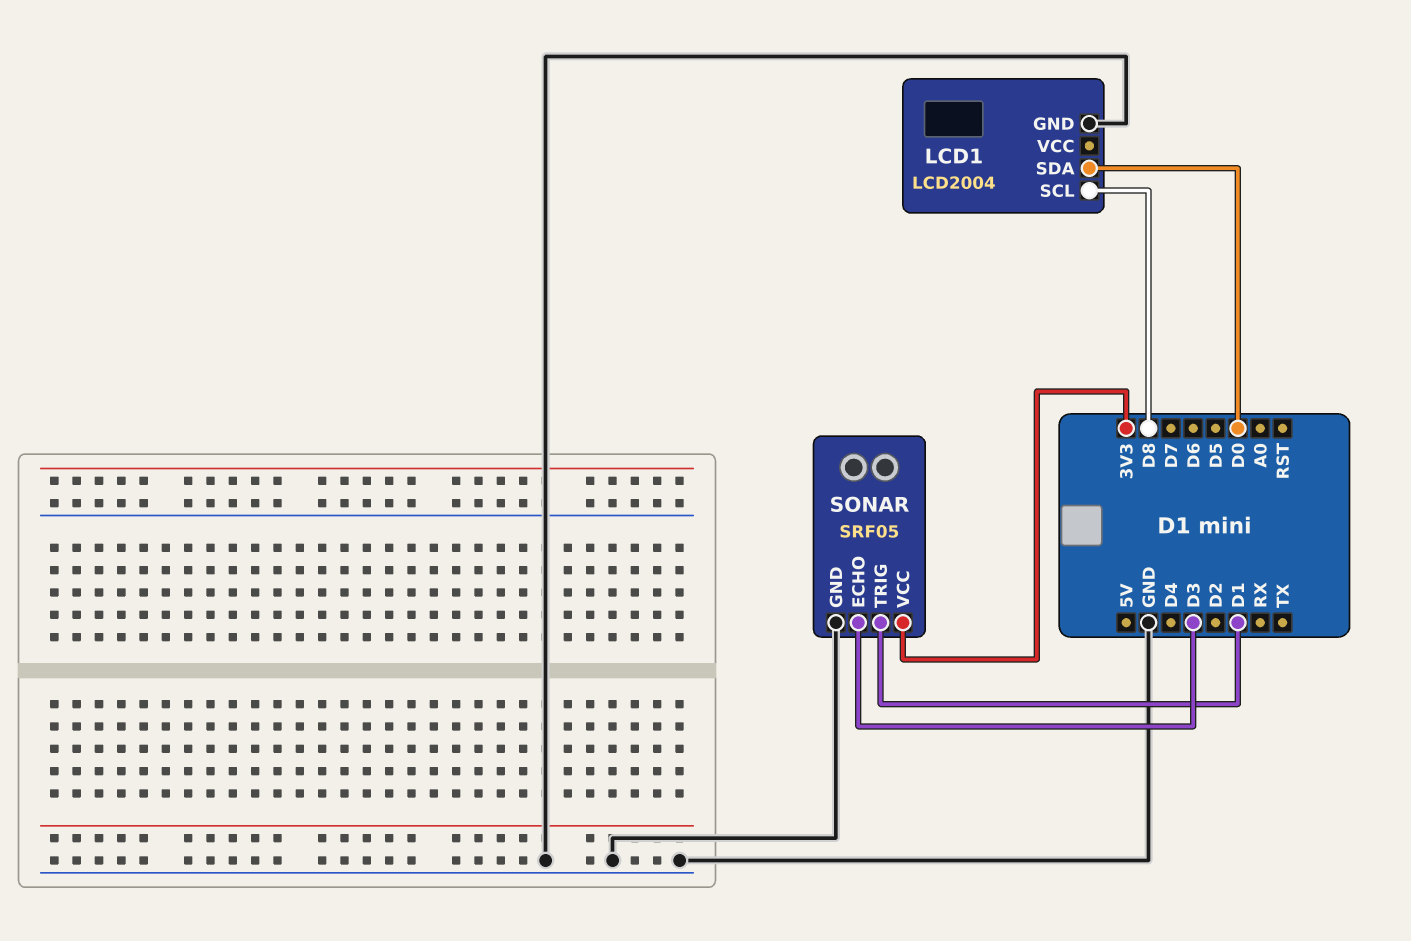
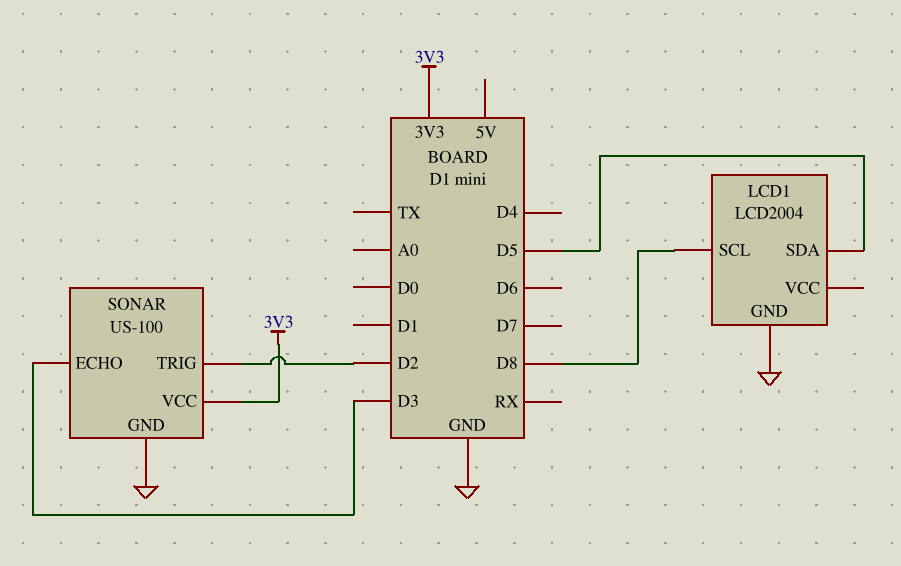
LCD1 pin SDA: D0 -> D5
SONAR: SRF05 -> US-100
SONAR pin TRIG: D1 -> D2

